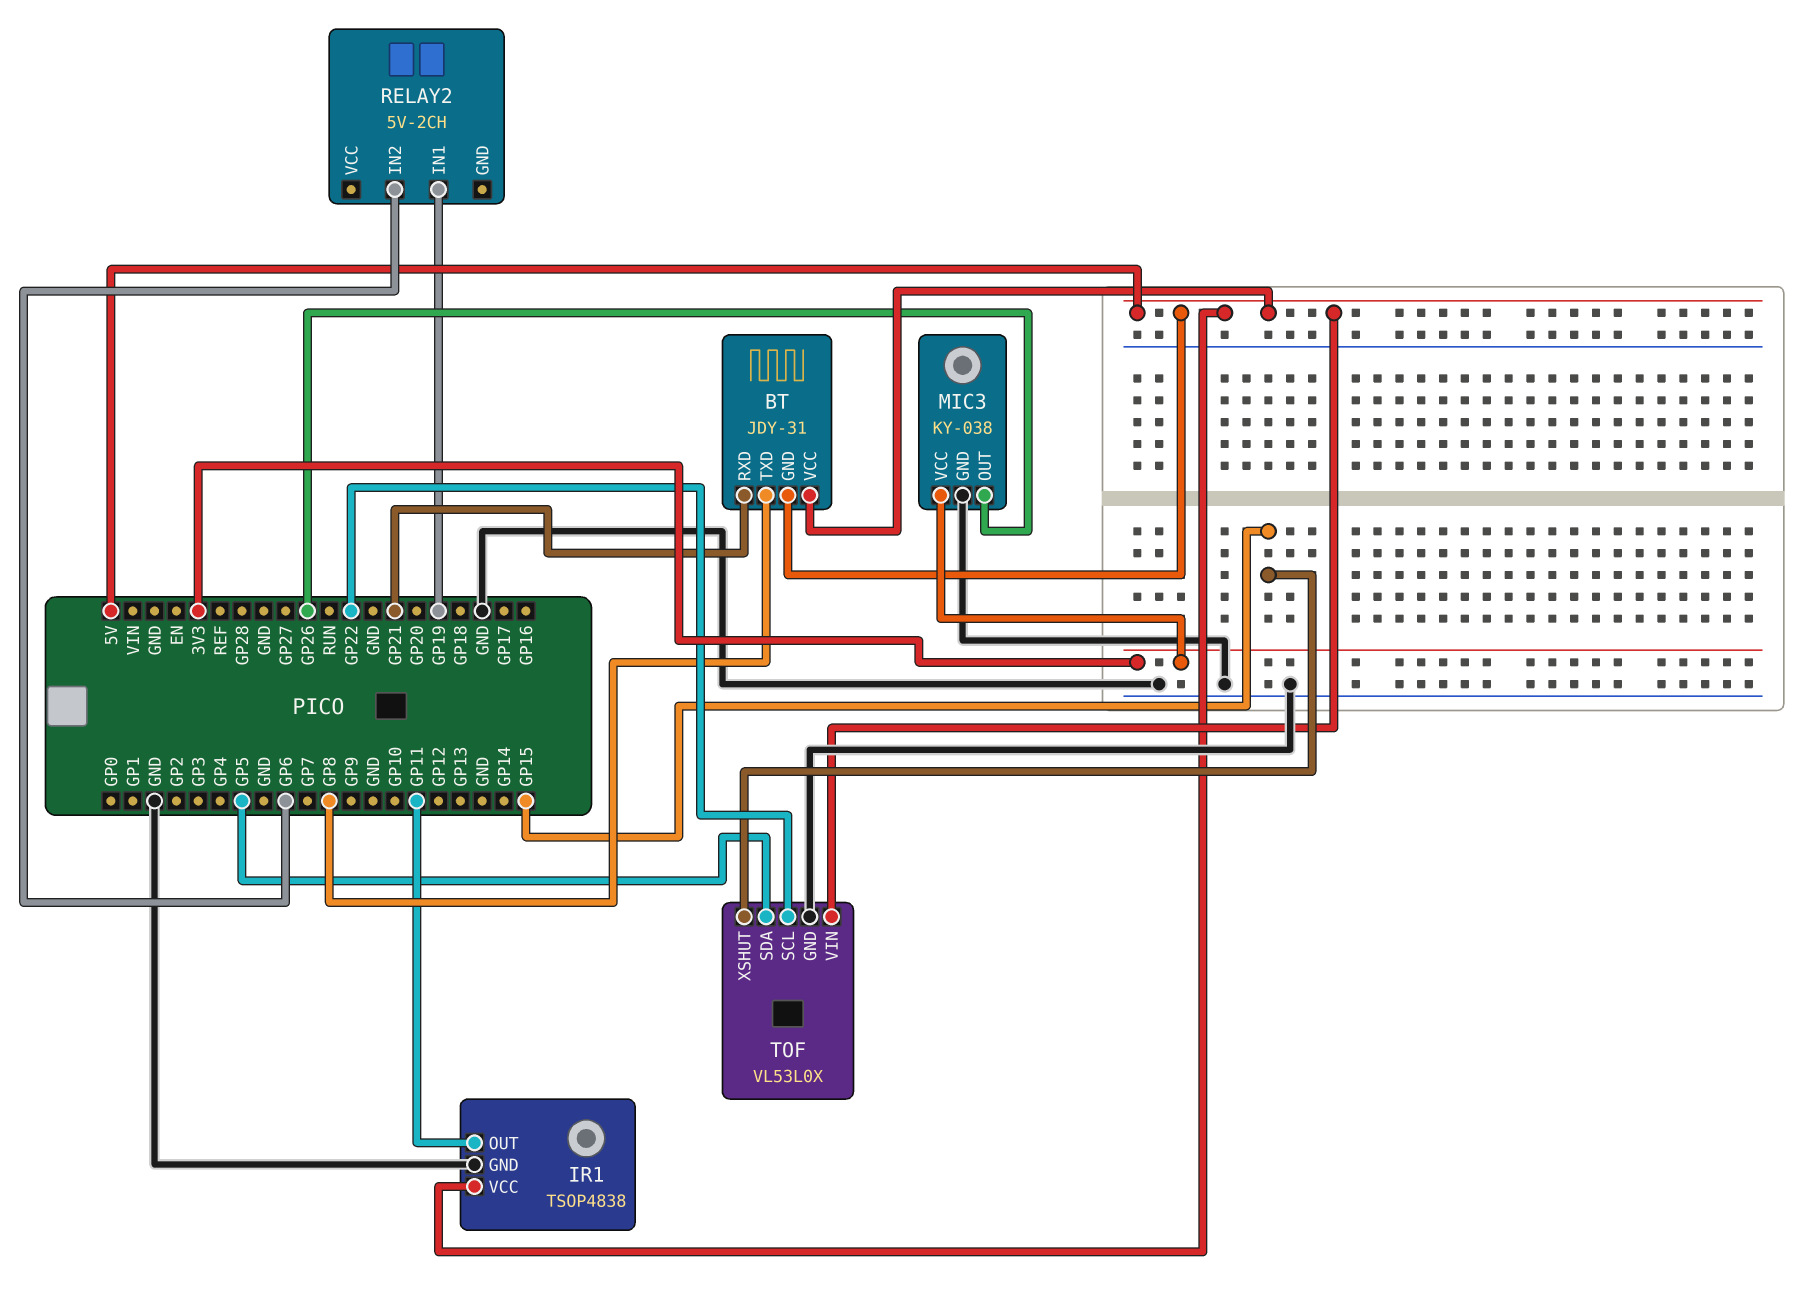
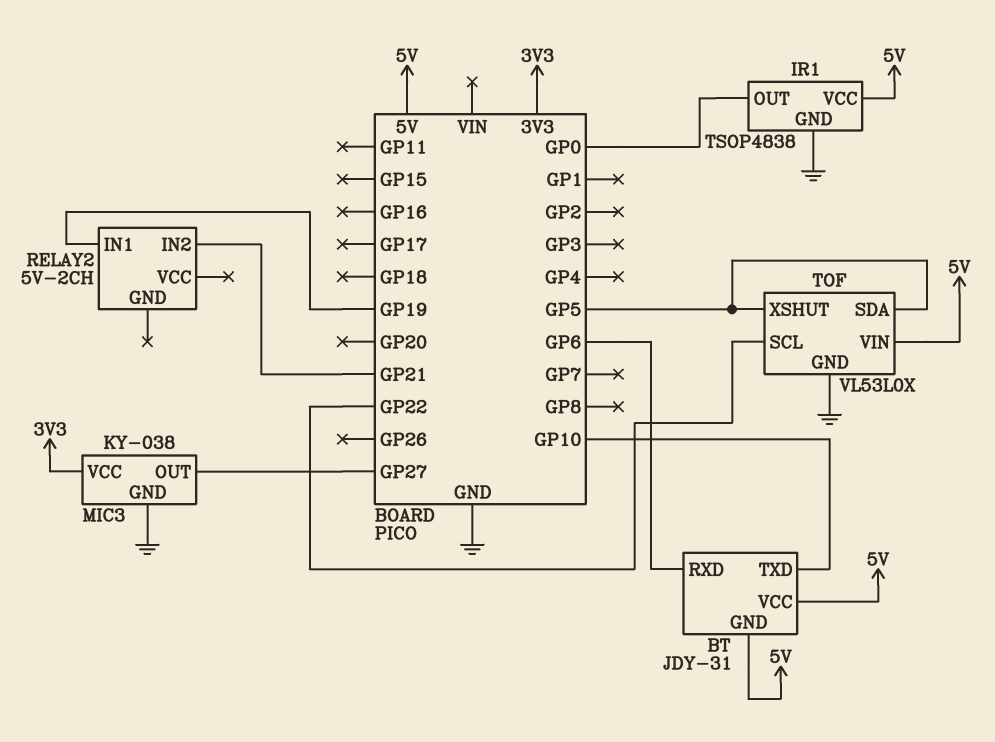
BT pin RXD: GP21 -> GP6
BT pin TXD: GP8 -> GP10
IR1 pin OUT: GP11 -> GP0
MIC3 pin OUT: GP26 -> GP27
RELAY2 pin IN2: GP6 -> GP21
TOF pin XSHUT: GP15 -> GP5

